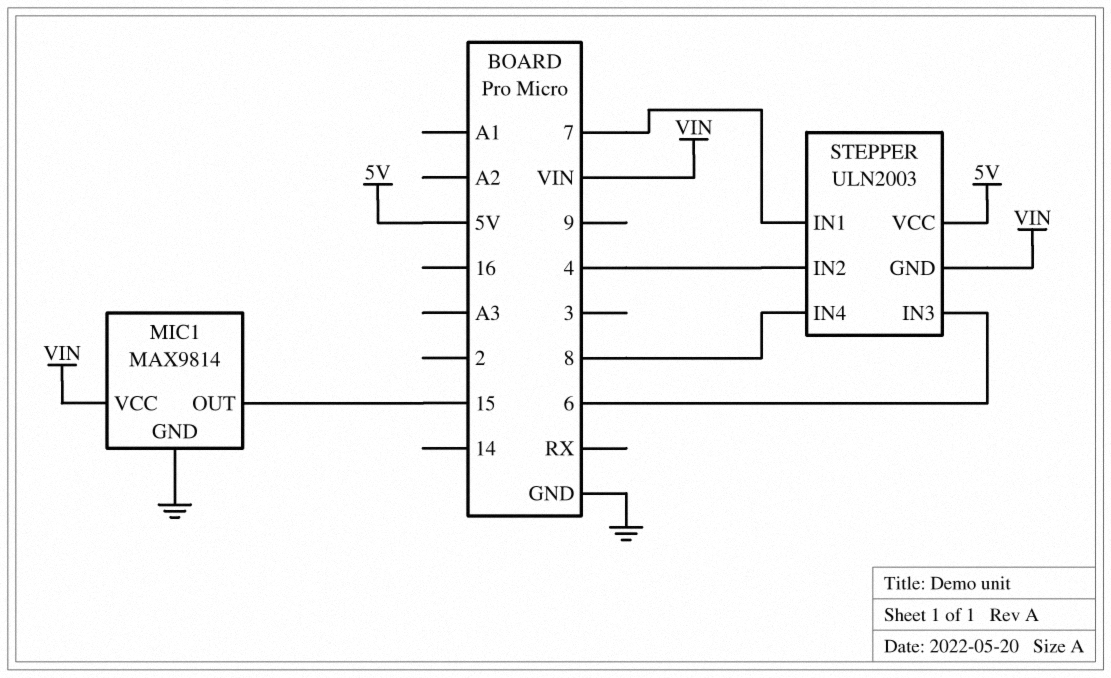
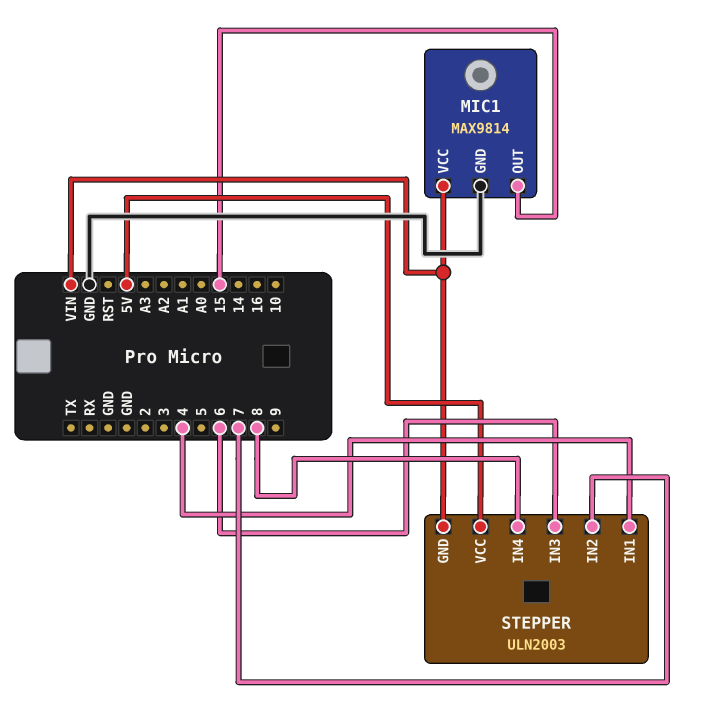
STEPPER pin IN1: 7 -> 4
STEPPER pin IN2: 4 -> 7

